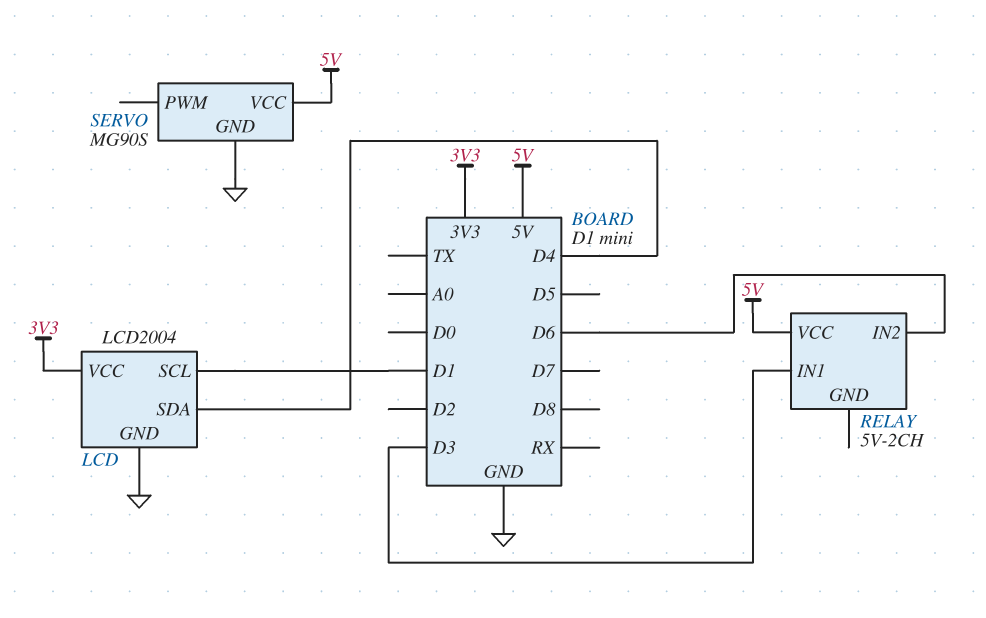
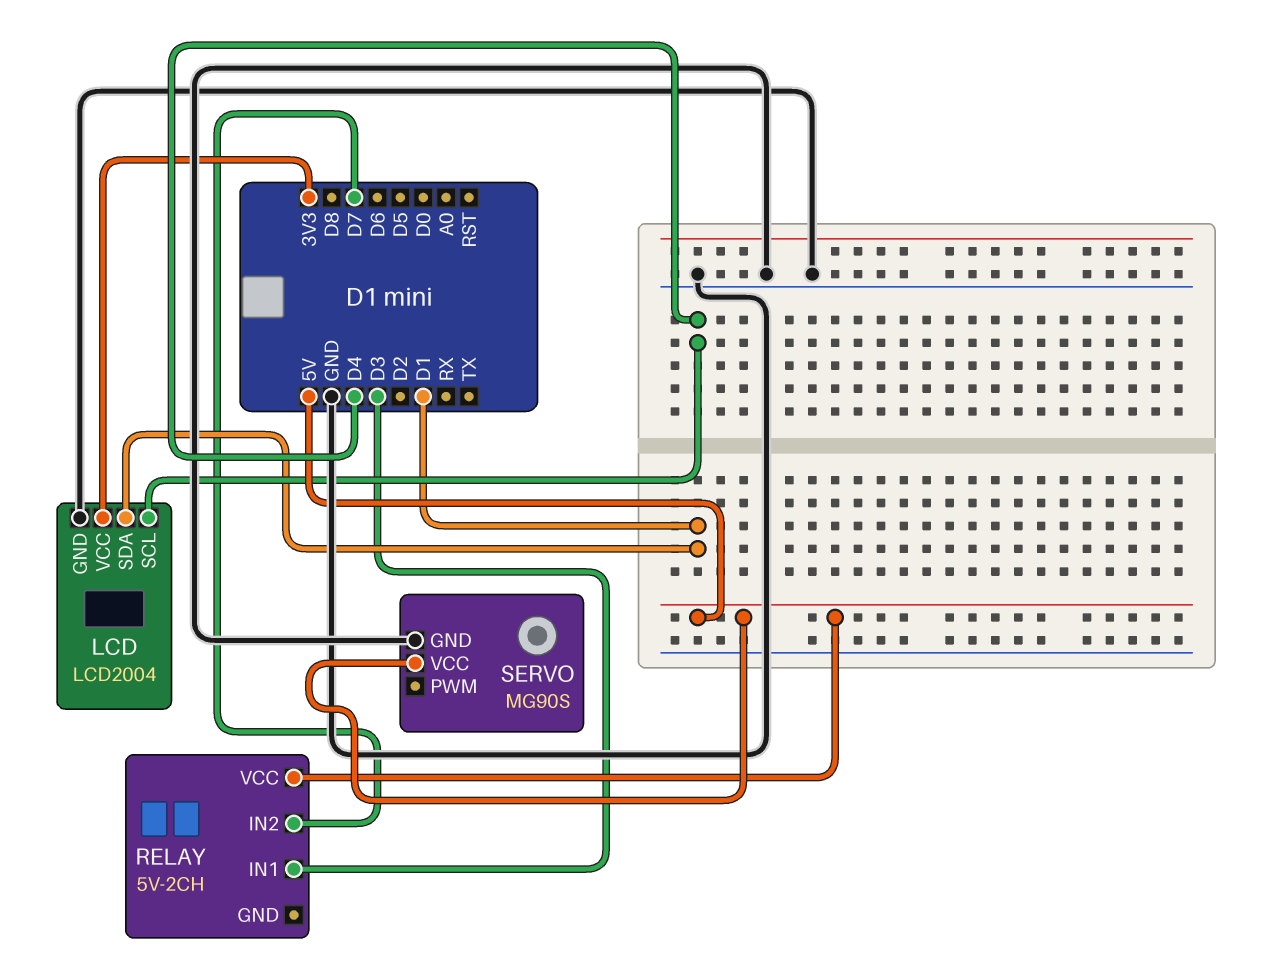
LCD pin SCL: D1 -> D4
LCD pin SDA: D4 -> D1
RELAY pin IN2: D6 -> D7

